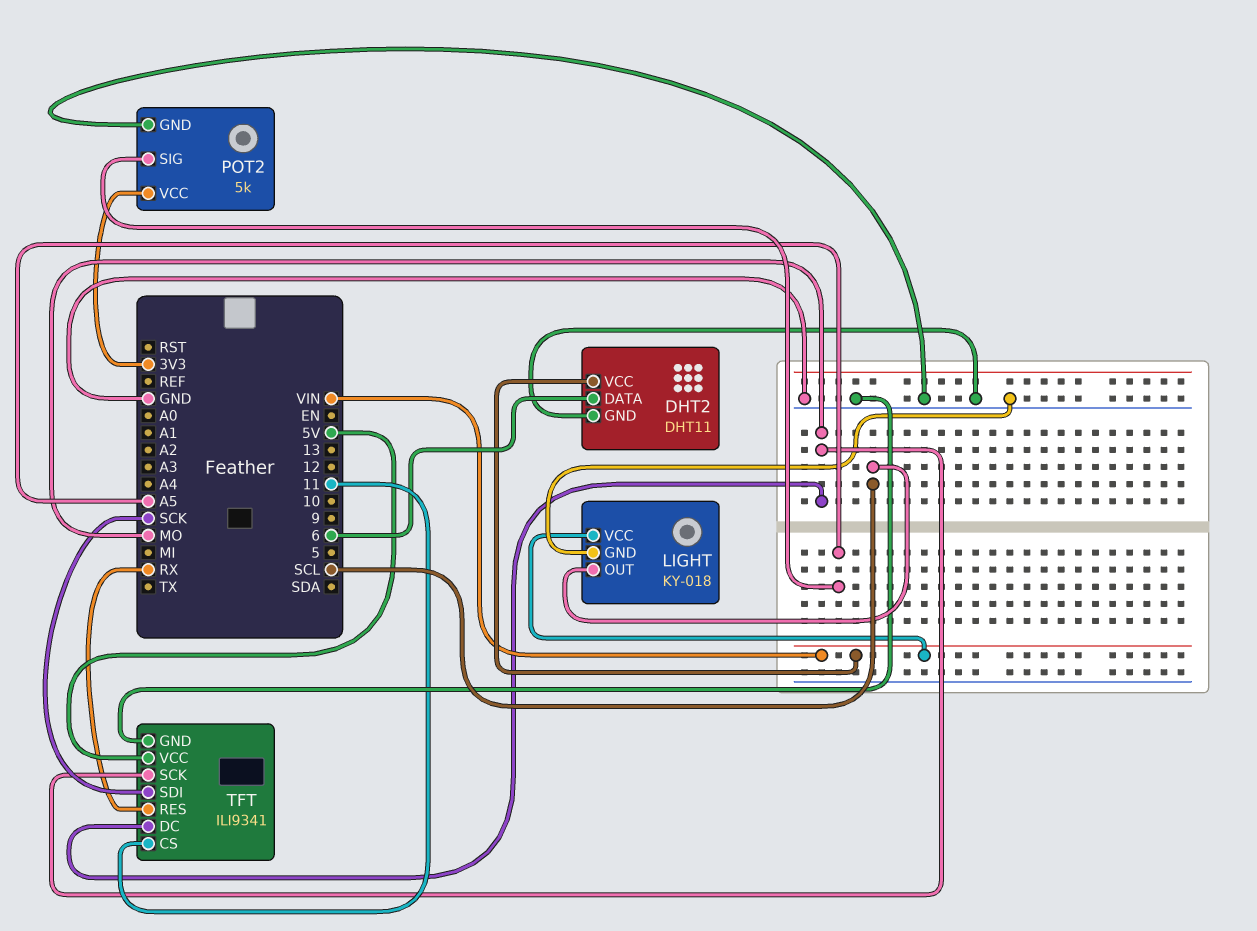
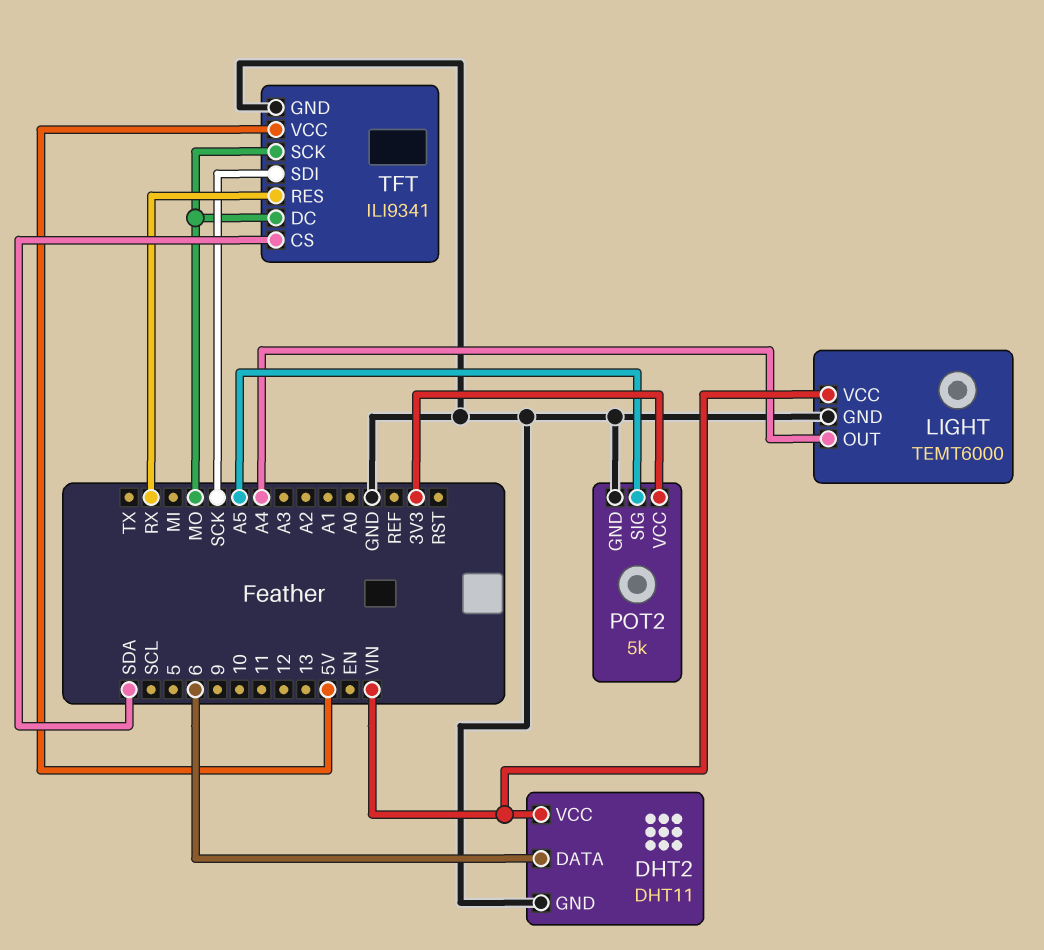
LIGHT: KY-018 -> TEMT6000
LIGHT pin OUT: SCL -> A4
TFT pin CS: 11 -> SDA

